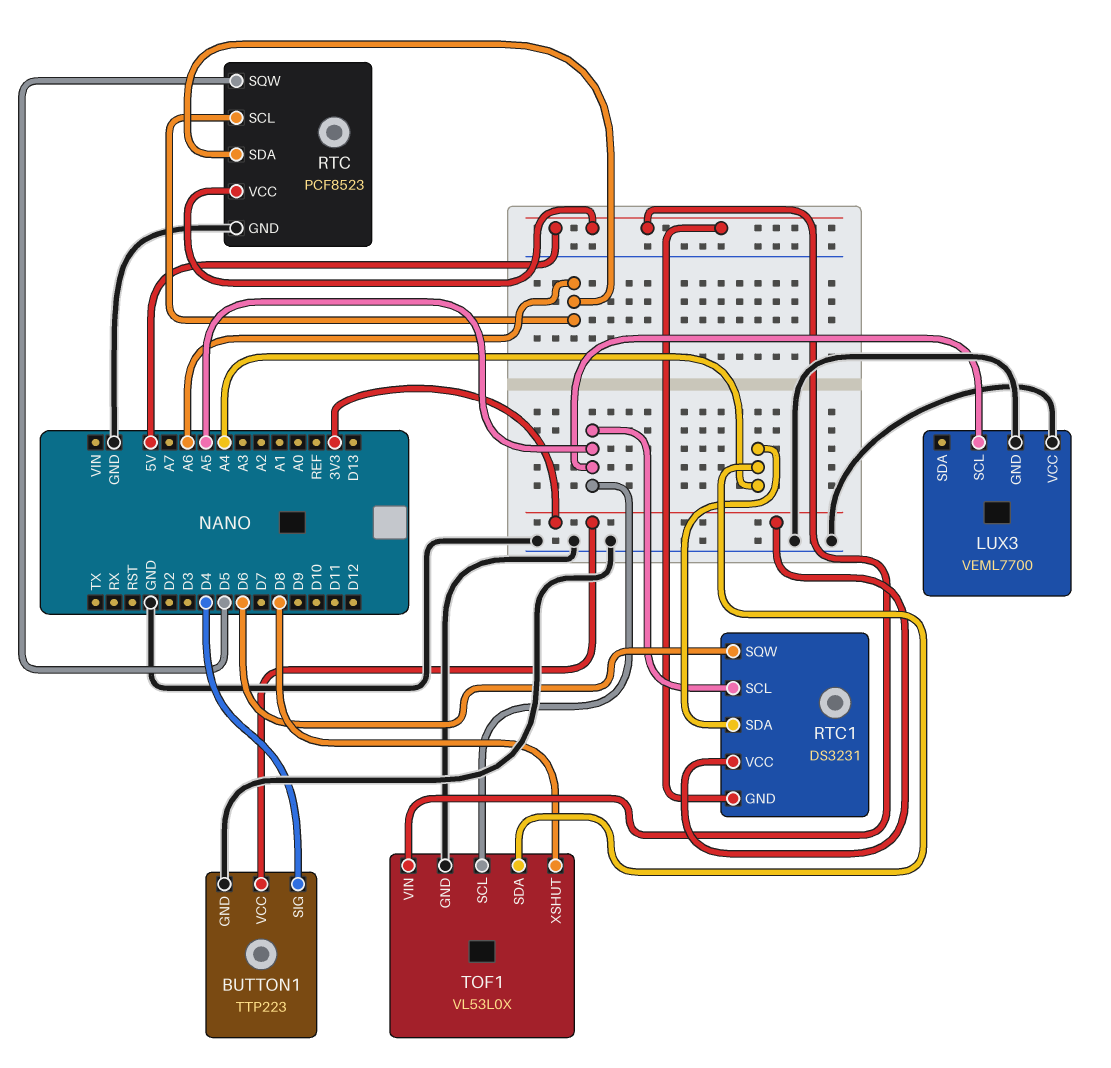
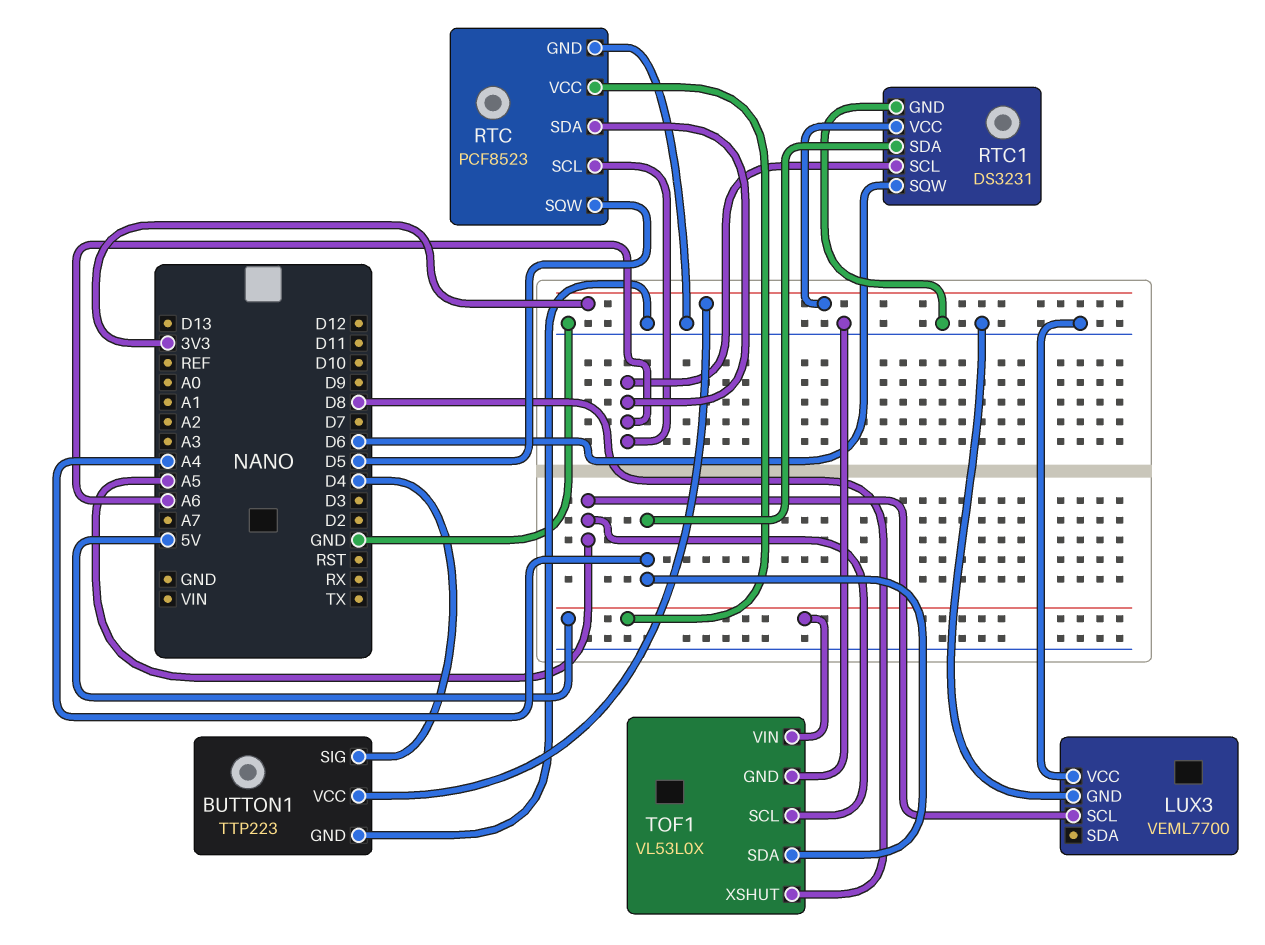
RTC1 pin GND: 5V -> GND
RTC1 pin SCL: A5 -> A6

